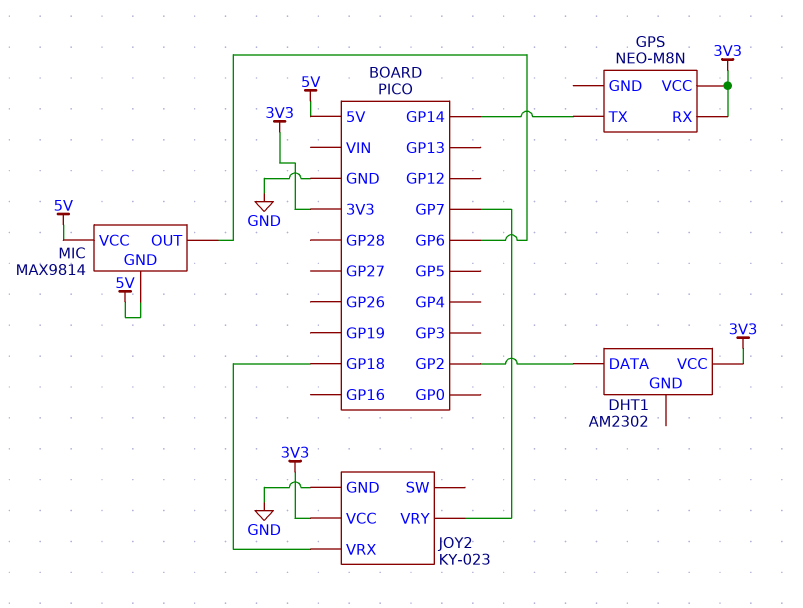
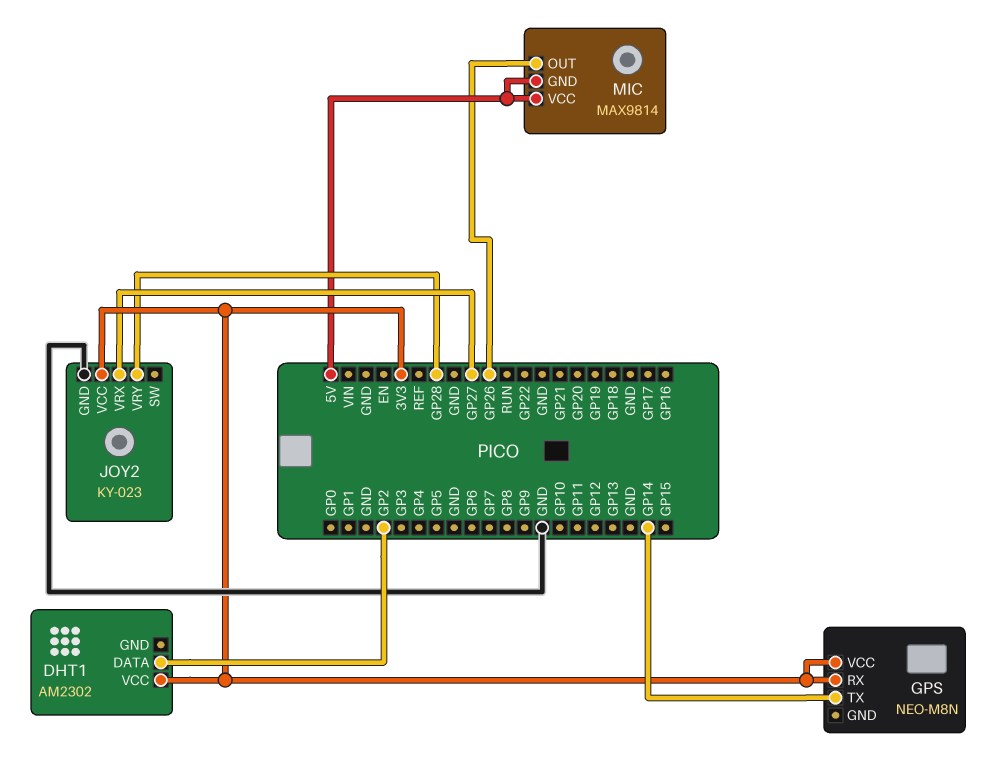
JOY2 pin VRX: GP18 -> GP27
JOY2 pin VRY: GP7 -> GP28
MIC pin OUT: GP6 -> GP26

